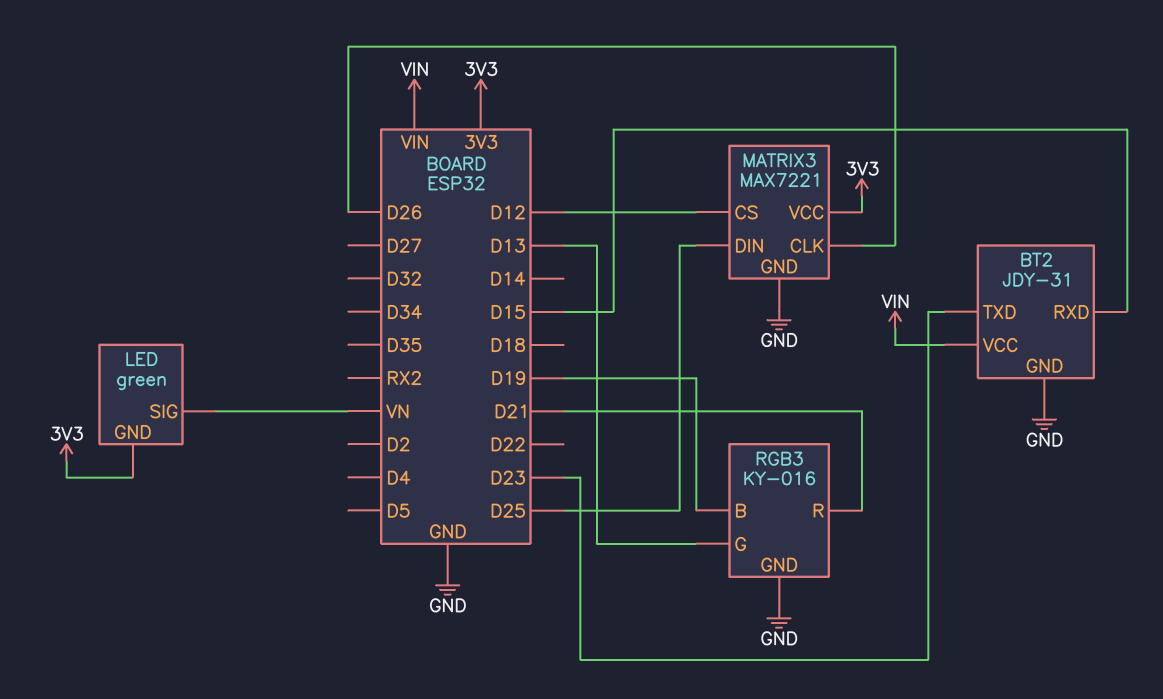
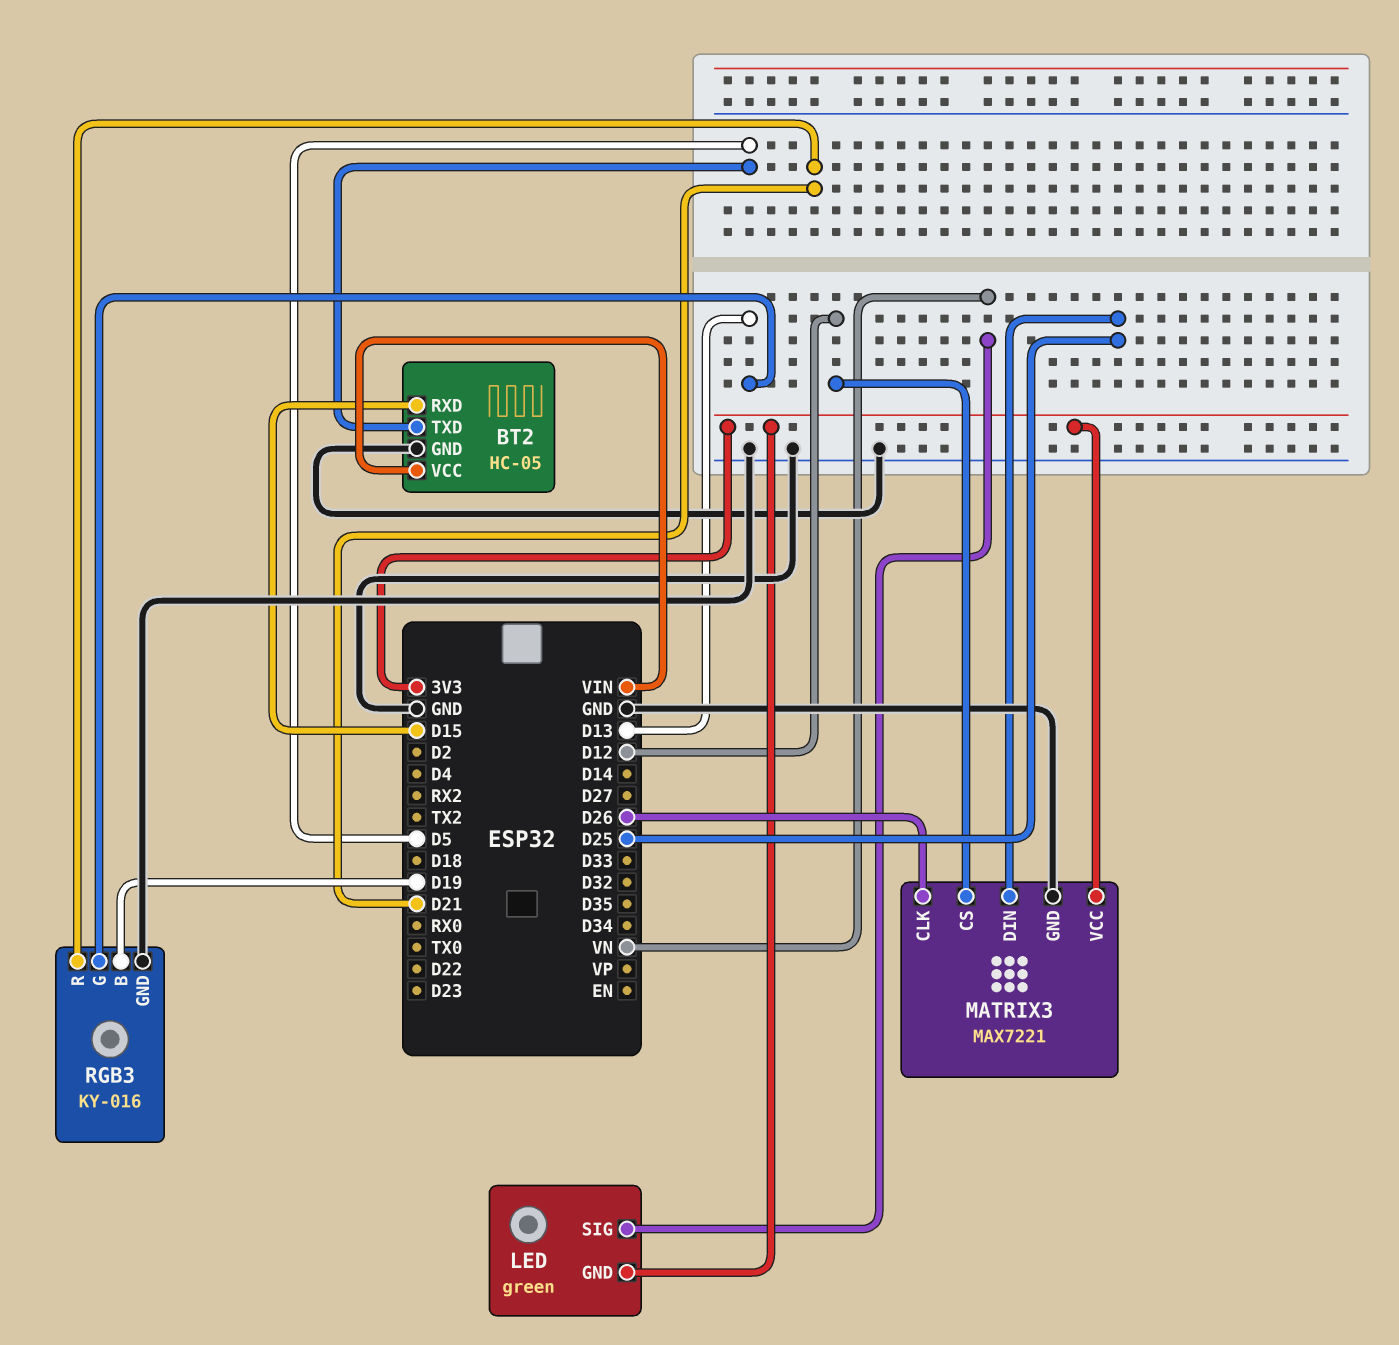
BT2: JDY-31 -> HC-05
BT2 pin TXD: D23 -> D5

